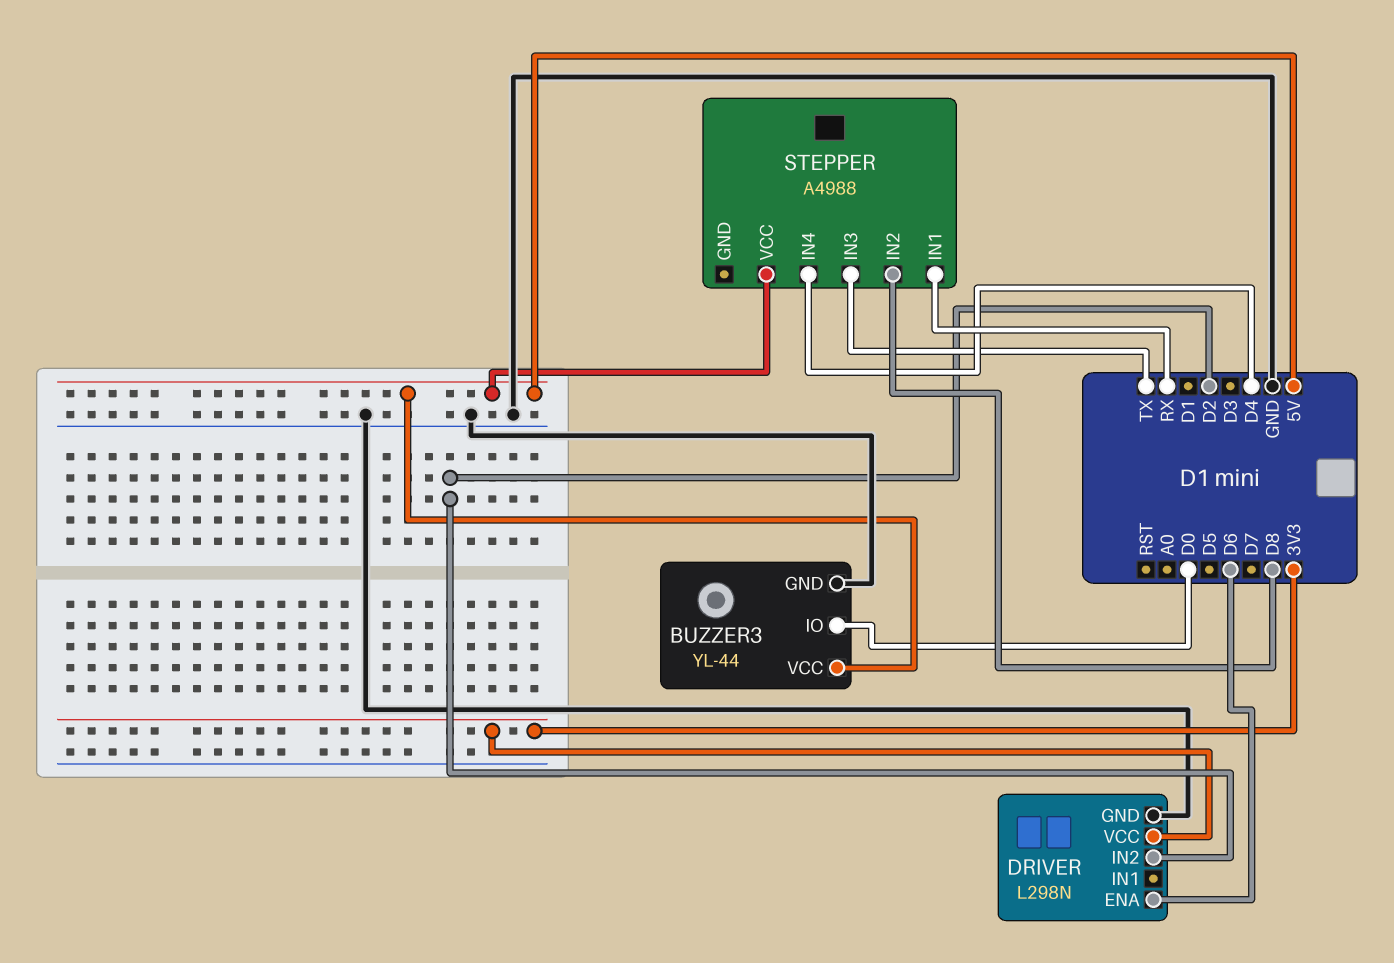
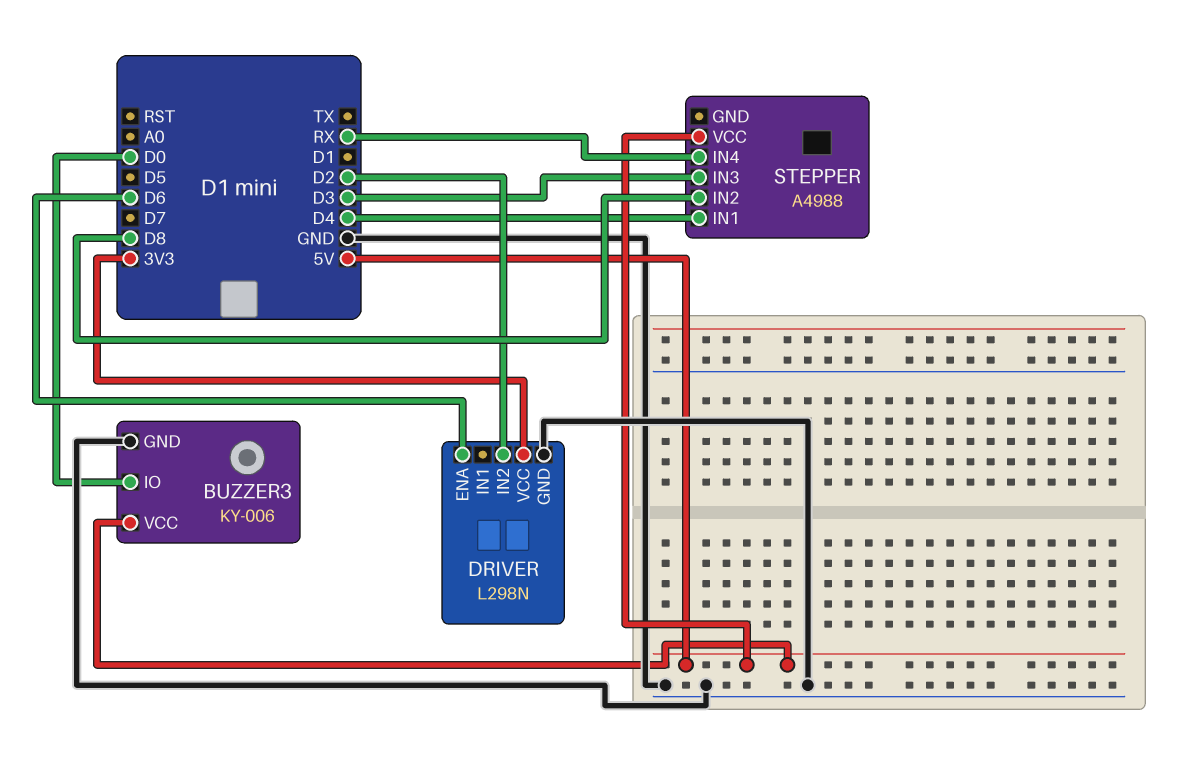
BUZZER3: YL-44 -> KY-006
STEPPER pin IN1: RX -> D4
STEPPER pin IN3: TX -> D3
STEPPER pin IN4: D4 -> RX

